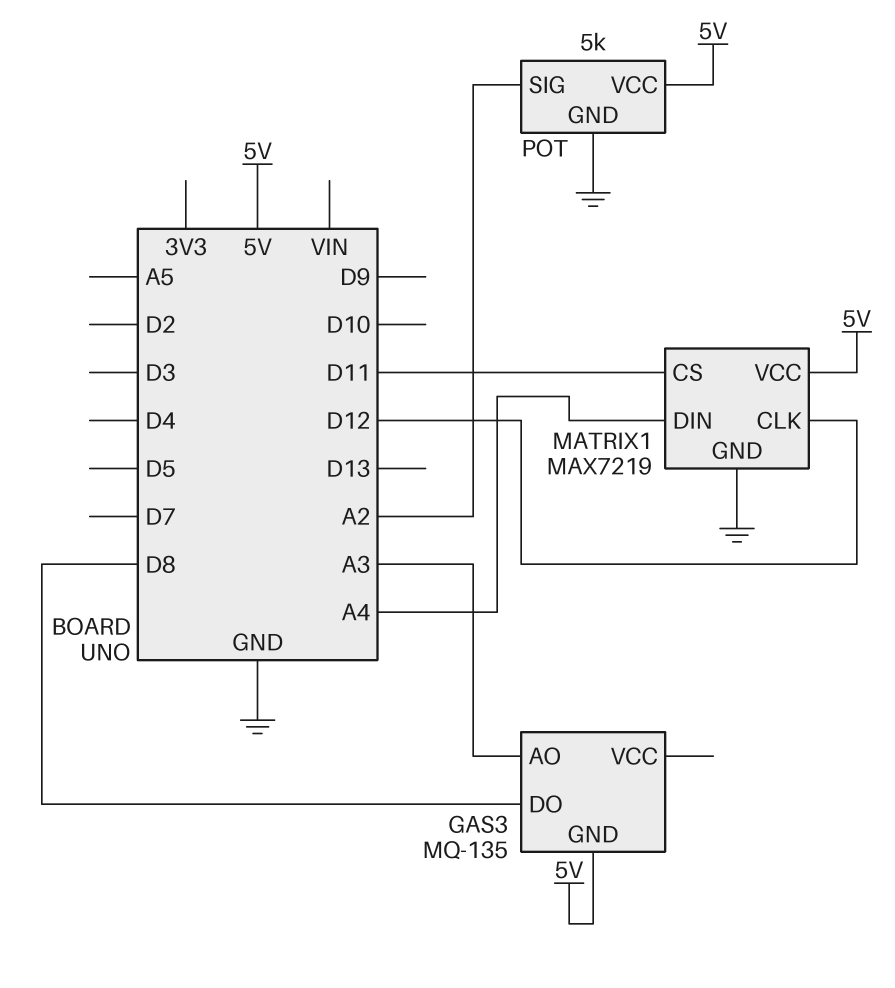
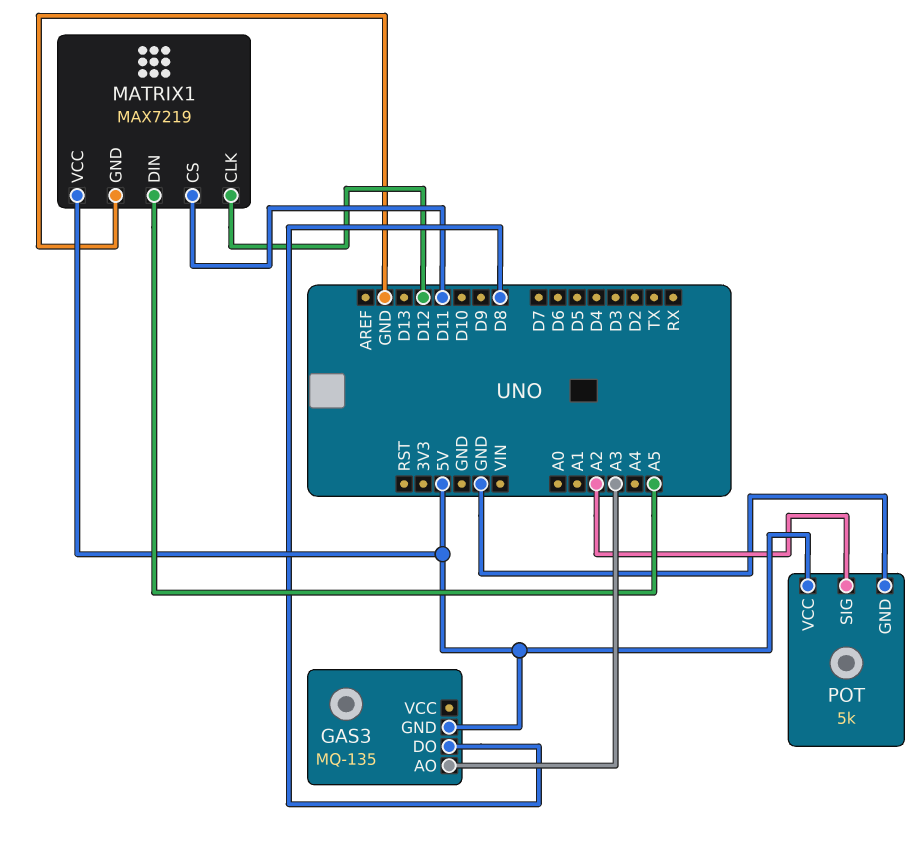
MATRIX1 pin DIN: A4 -> A5

